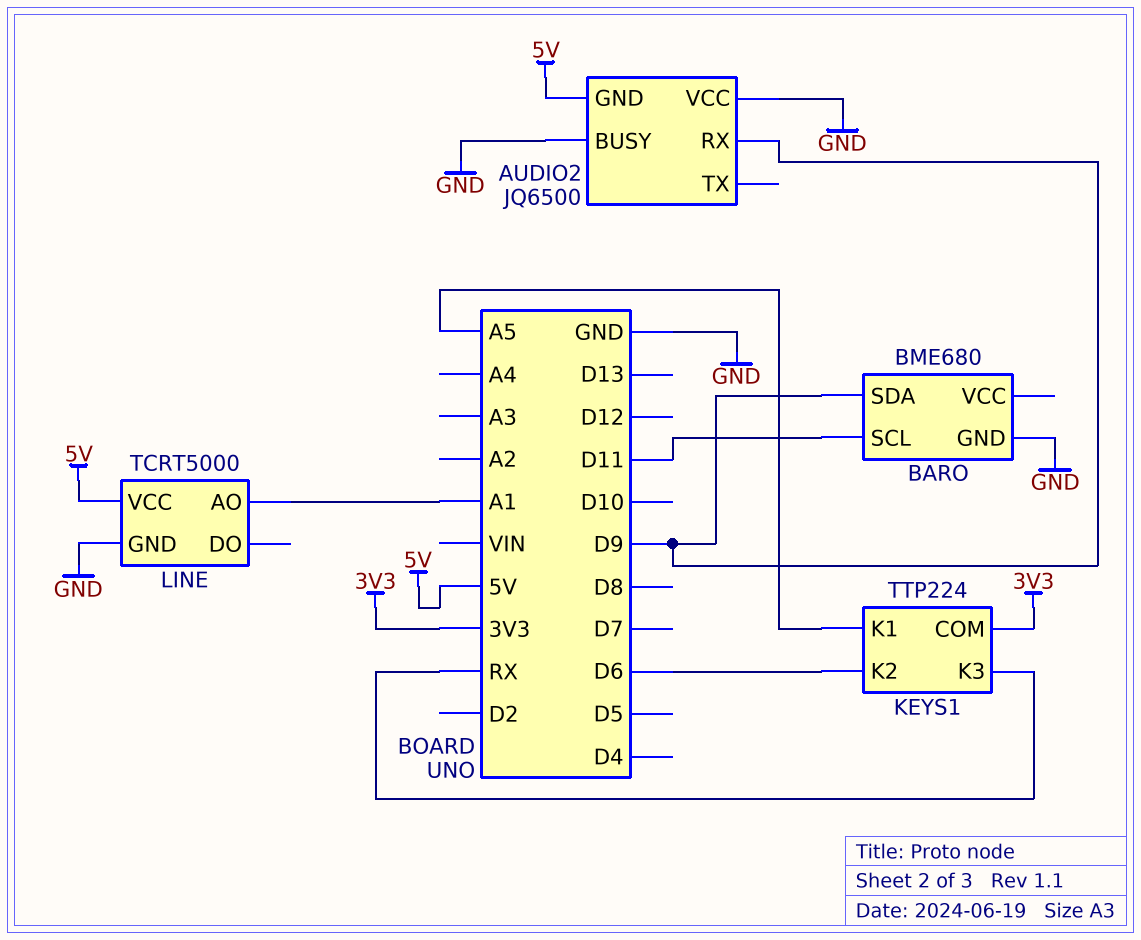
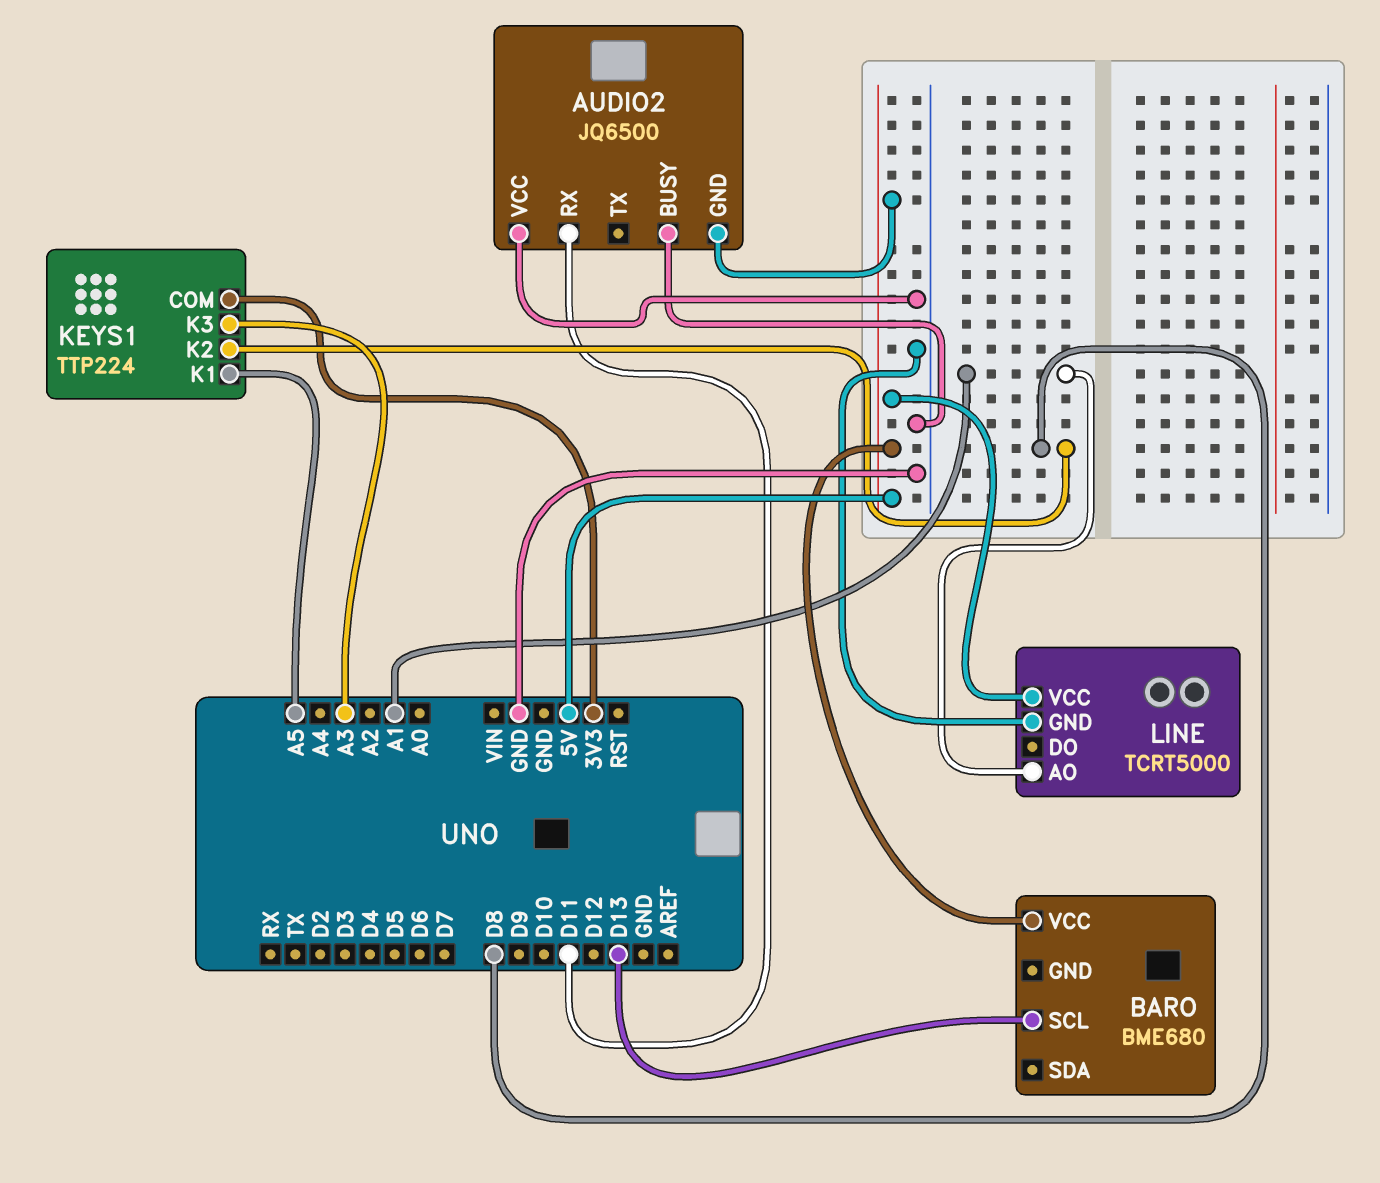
AUDIO2 pin RX: D9 -> D11
BARO pin GND: GND -> none
BARO pin SCL: D11 -> D13
BARO pin SDA: D9 -> none
BARO pin VCC: none -> 5V
KEYS1 pin K2: D6 -> D8
KEYS1 pin K3: RX -> A3

